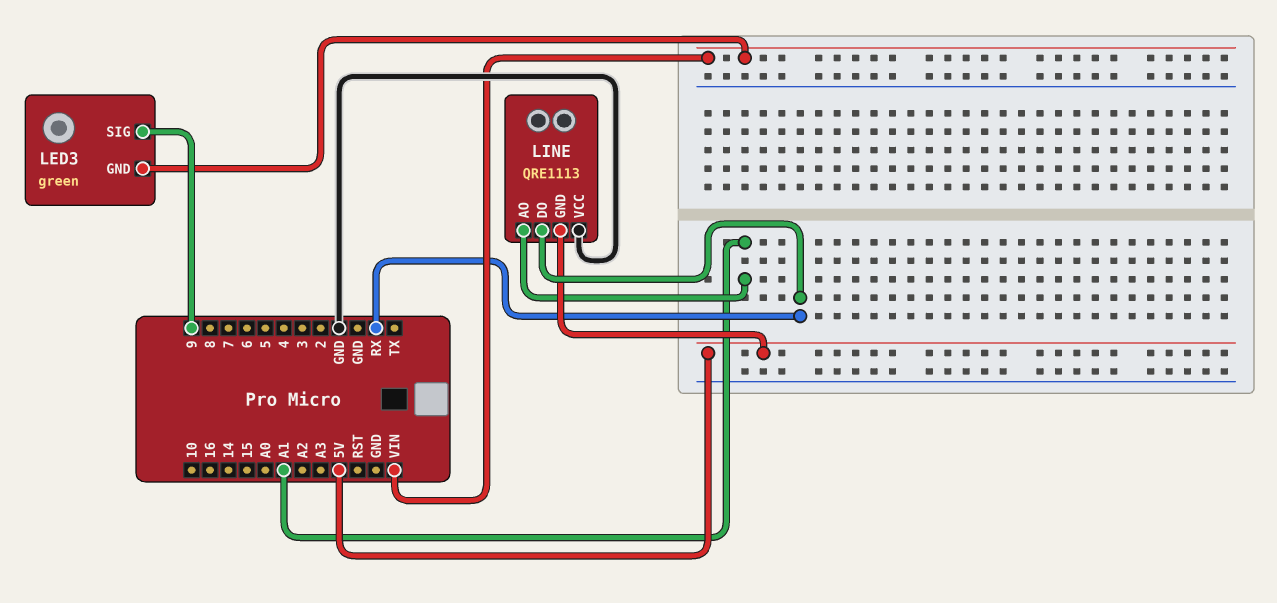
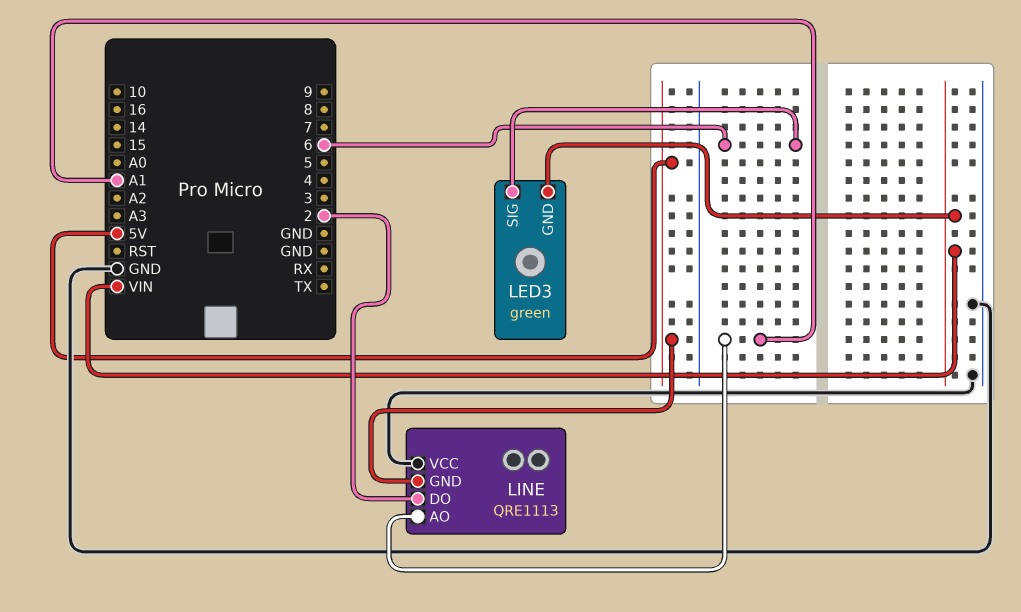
LED3 pin SIG: 9 -> 6
LINE pin DO: RX -> 2

